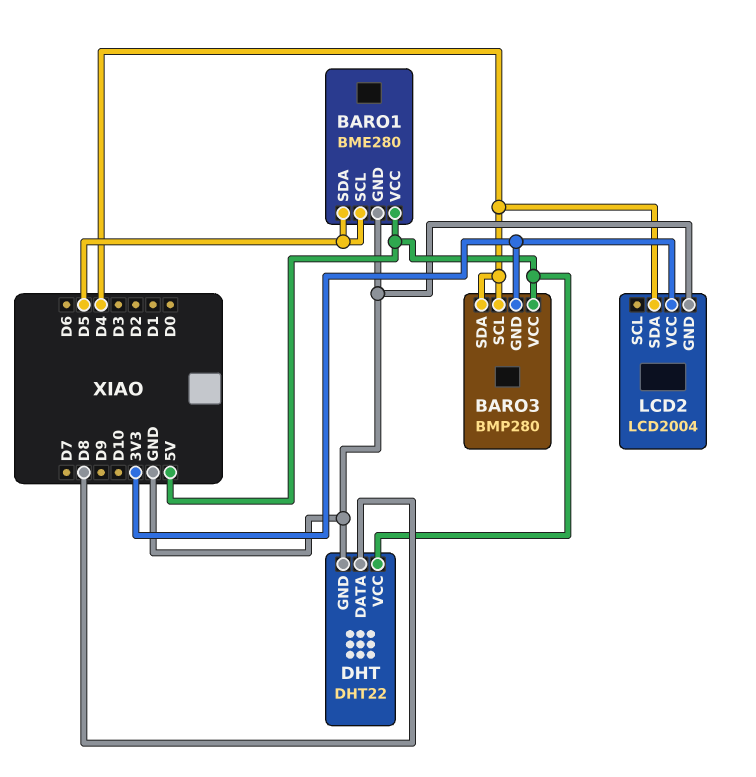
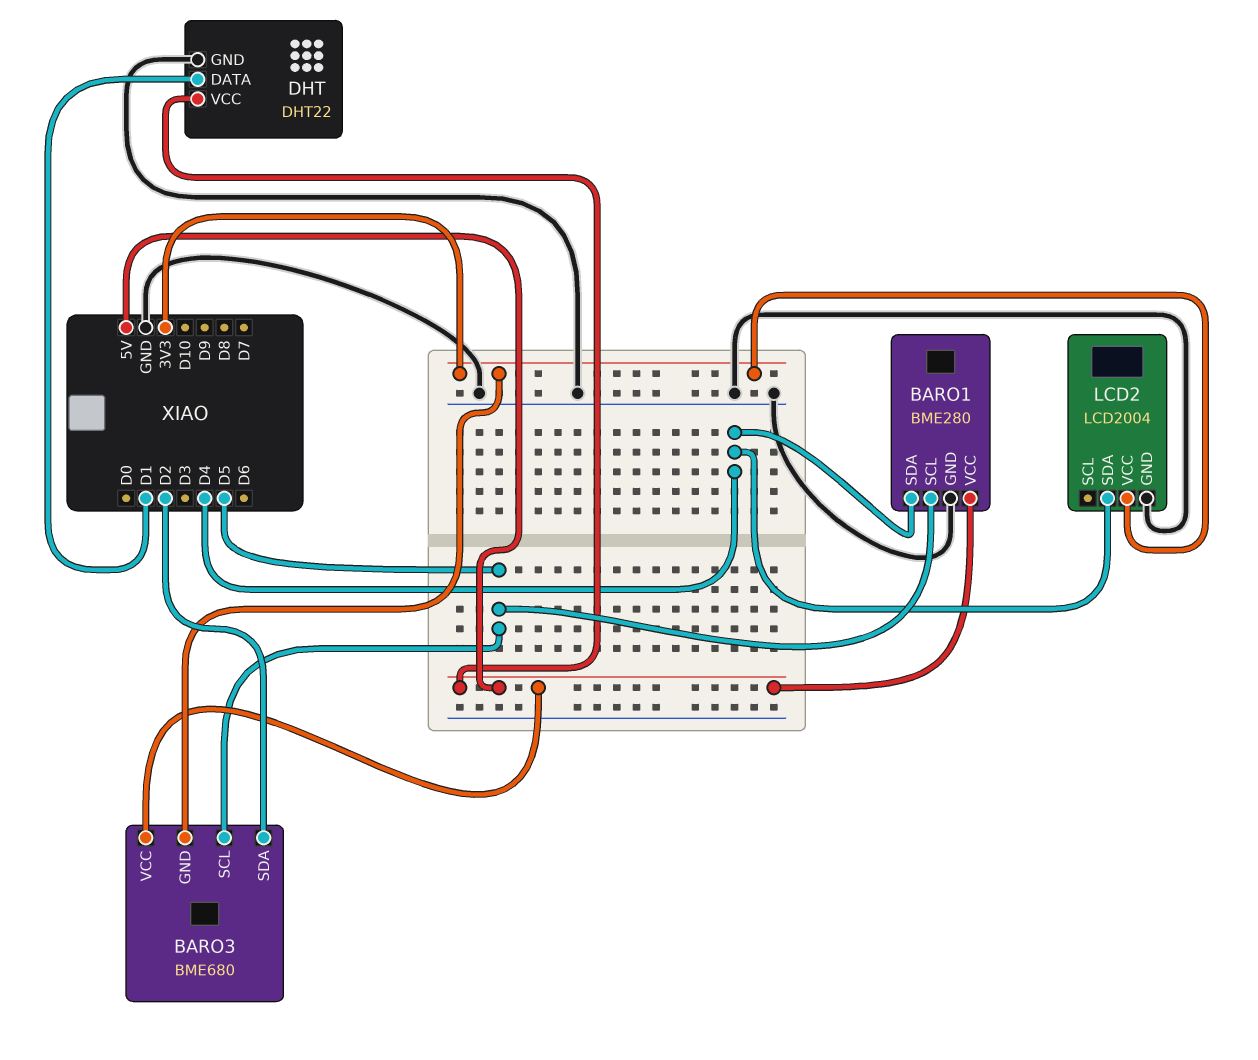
BARO1 pin SDA: D5 -> D4
BARO3: BMP280 -> BME680
BARO3 pin SCL: D4 -> D5
BARO3 pin SDA: D4 -> D2
DHT pin DATA: D8 -> D1

